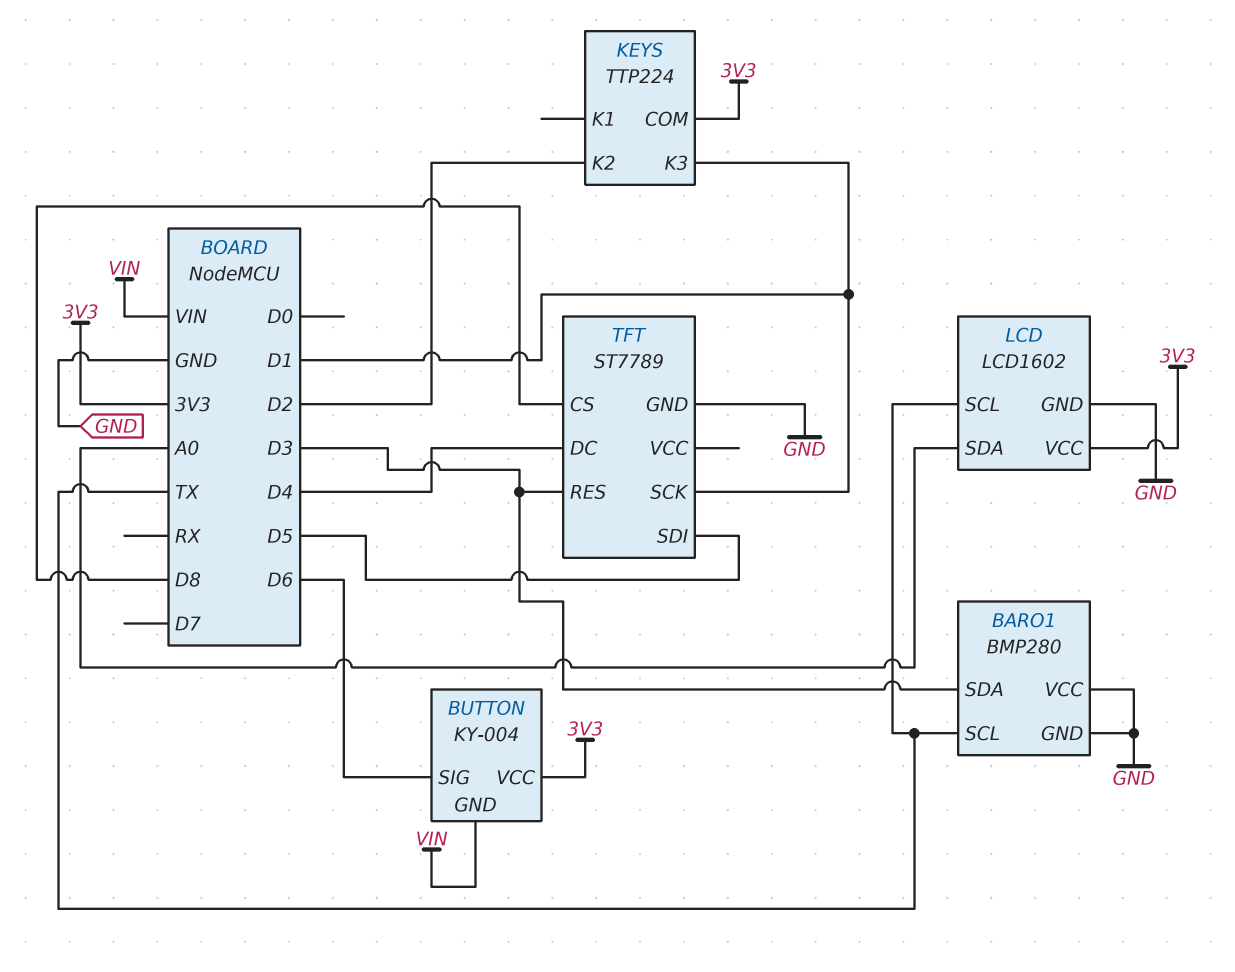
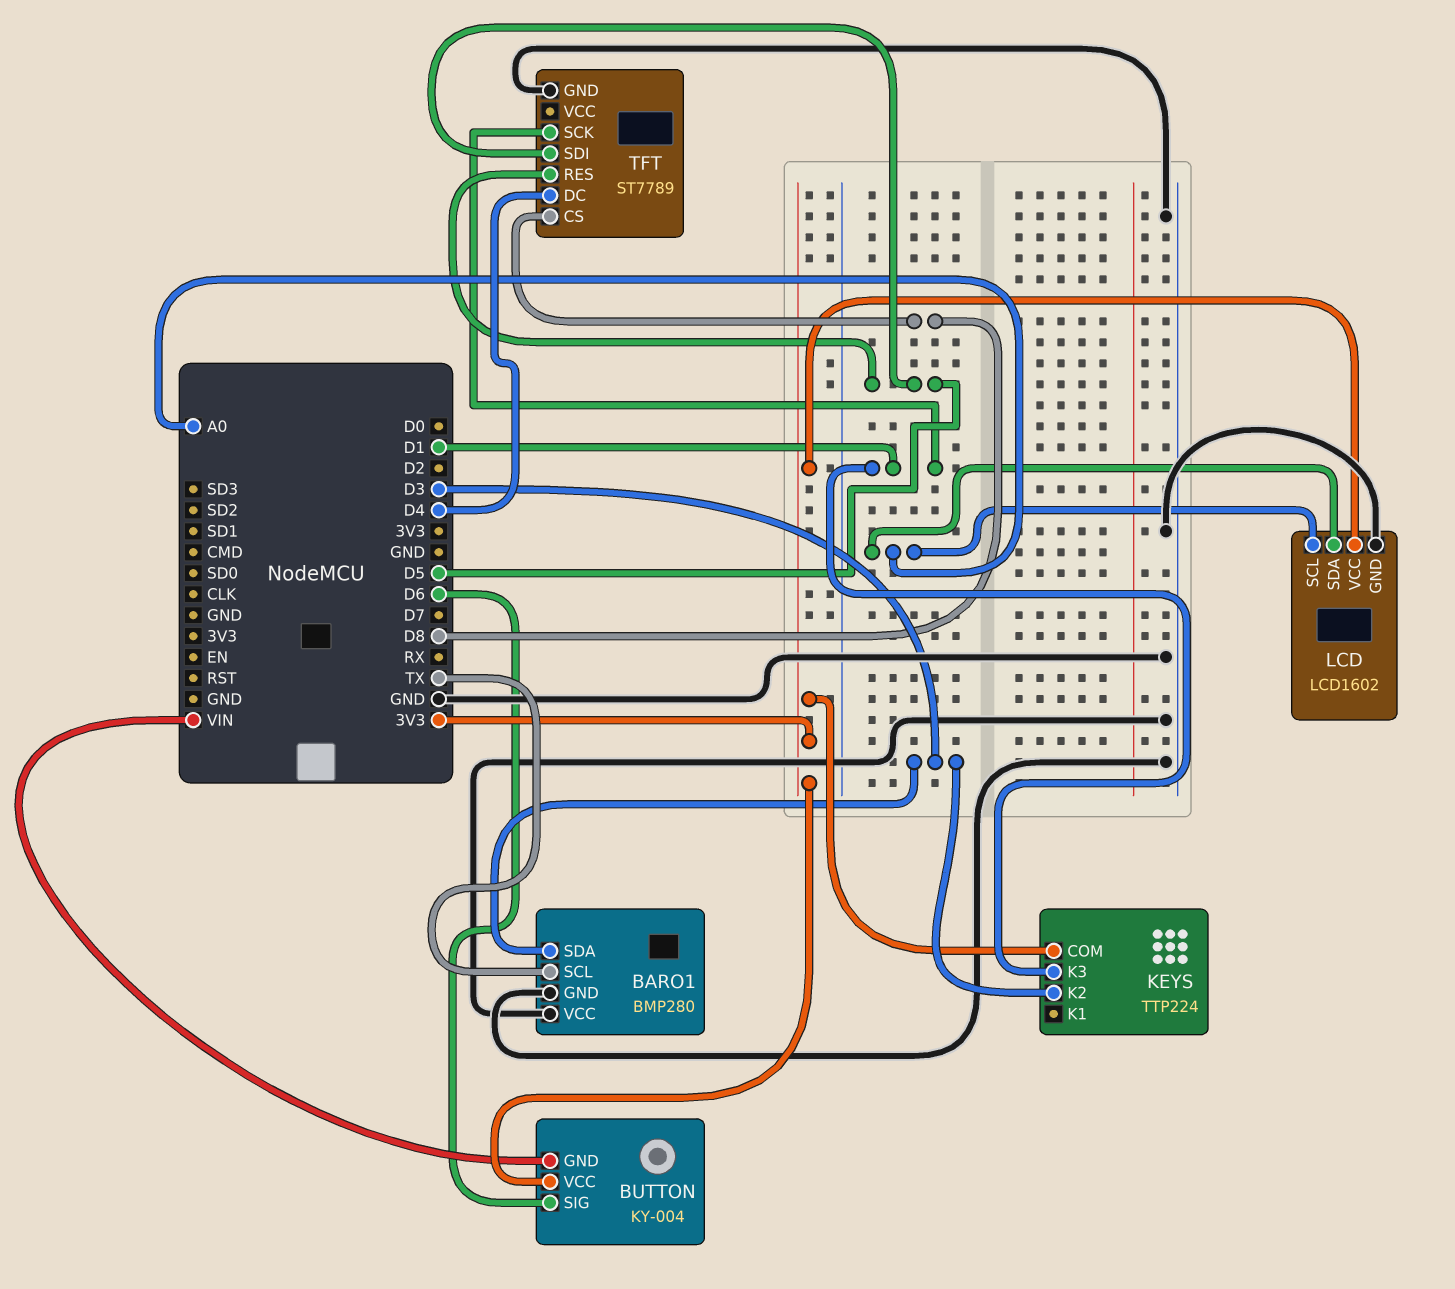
KEYS pin K2: D2 -> D3
LCD pin SCL: TX -> A0
TFT pin RES: D3 -> D5

